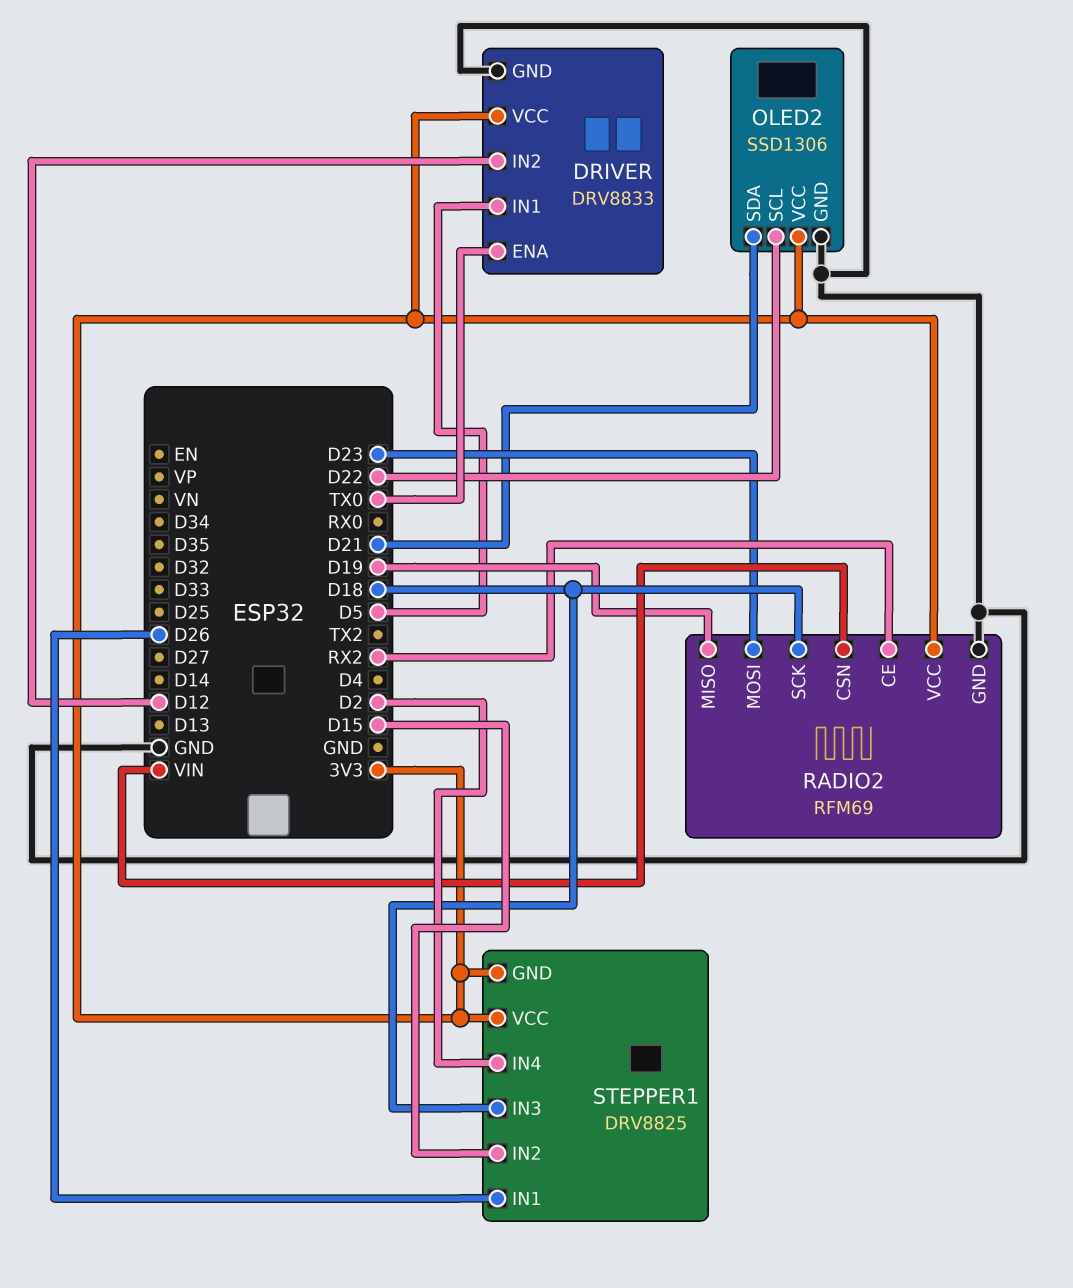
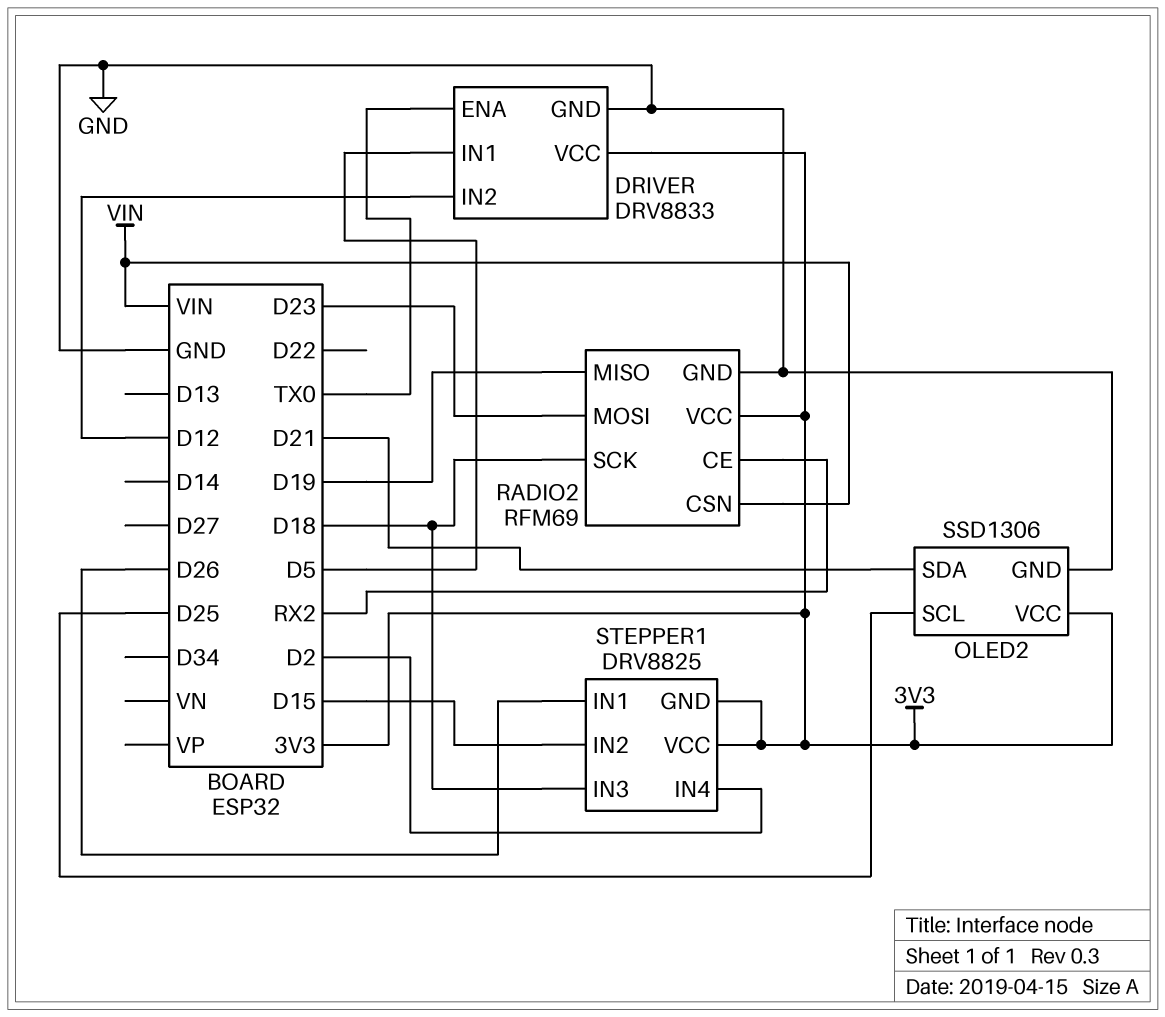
OLED2 pin SCL: D22 -> D25

